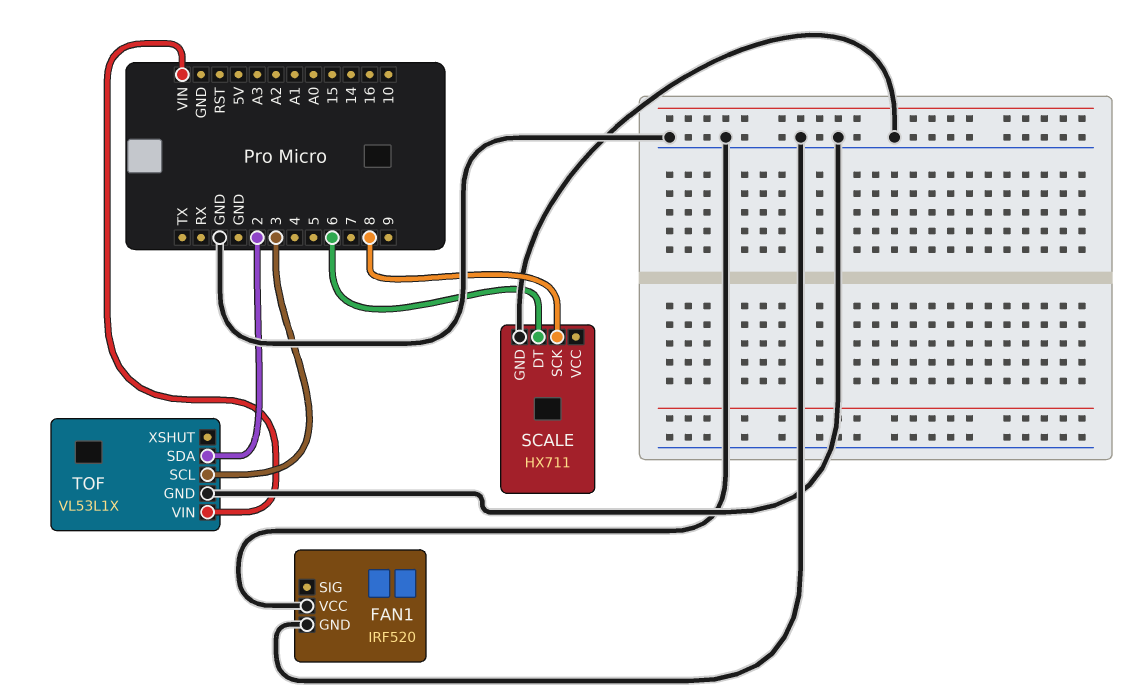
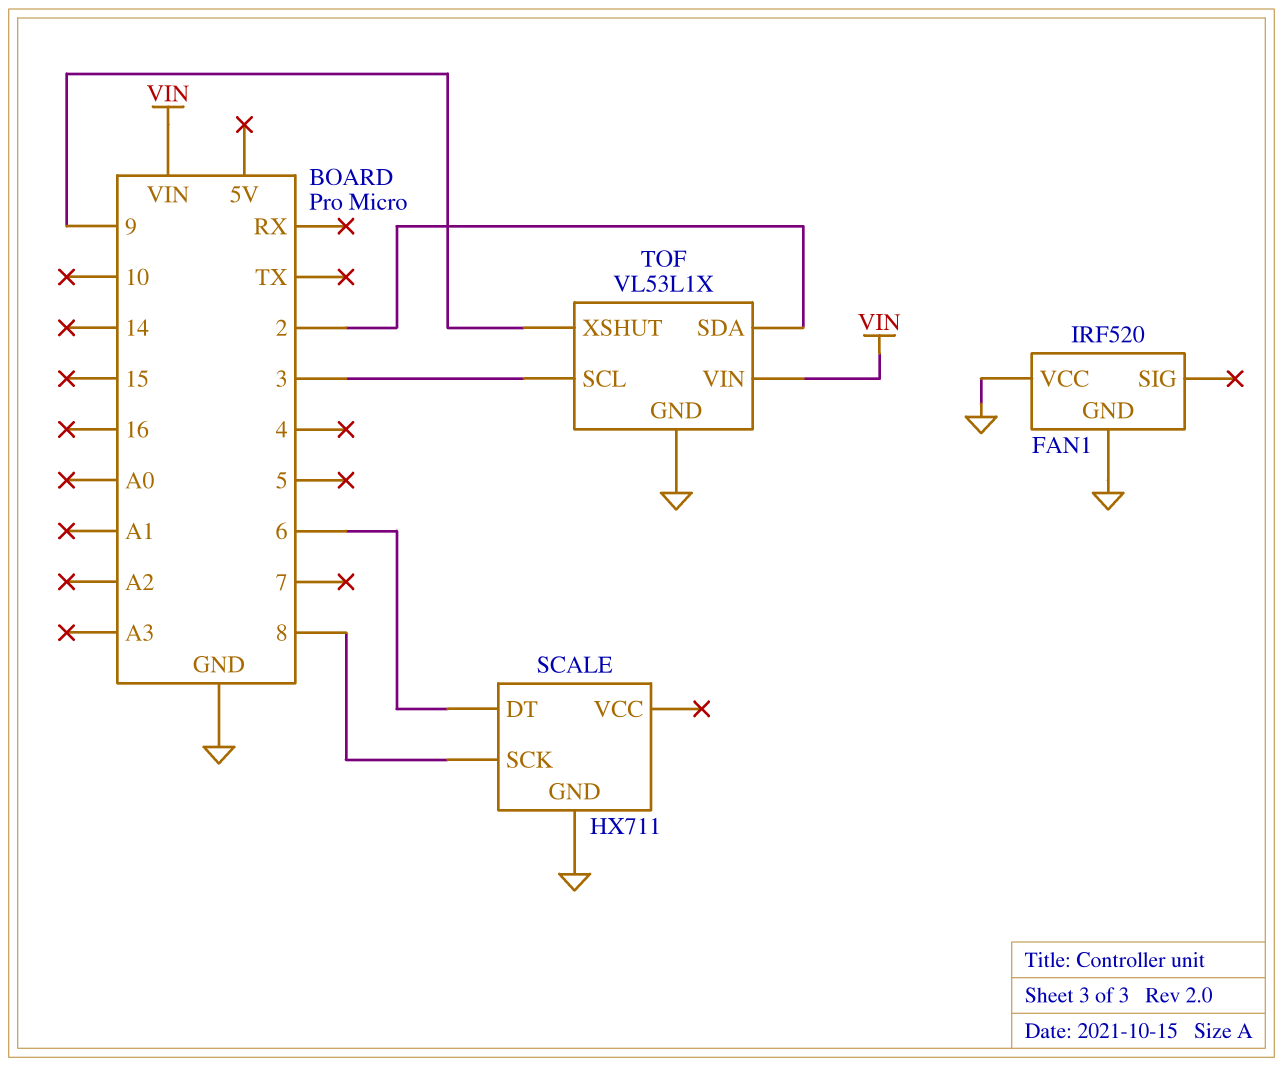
TOF pin XSHUT: none -> 9

